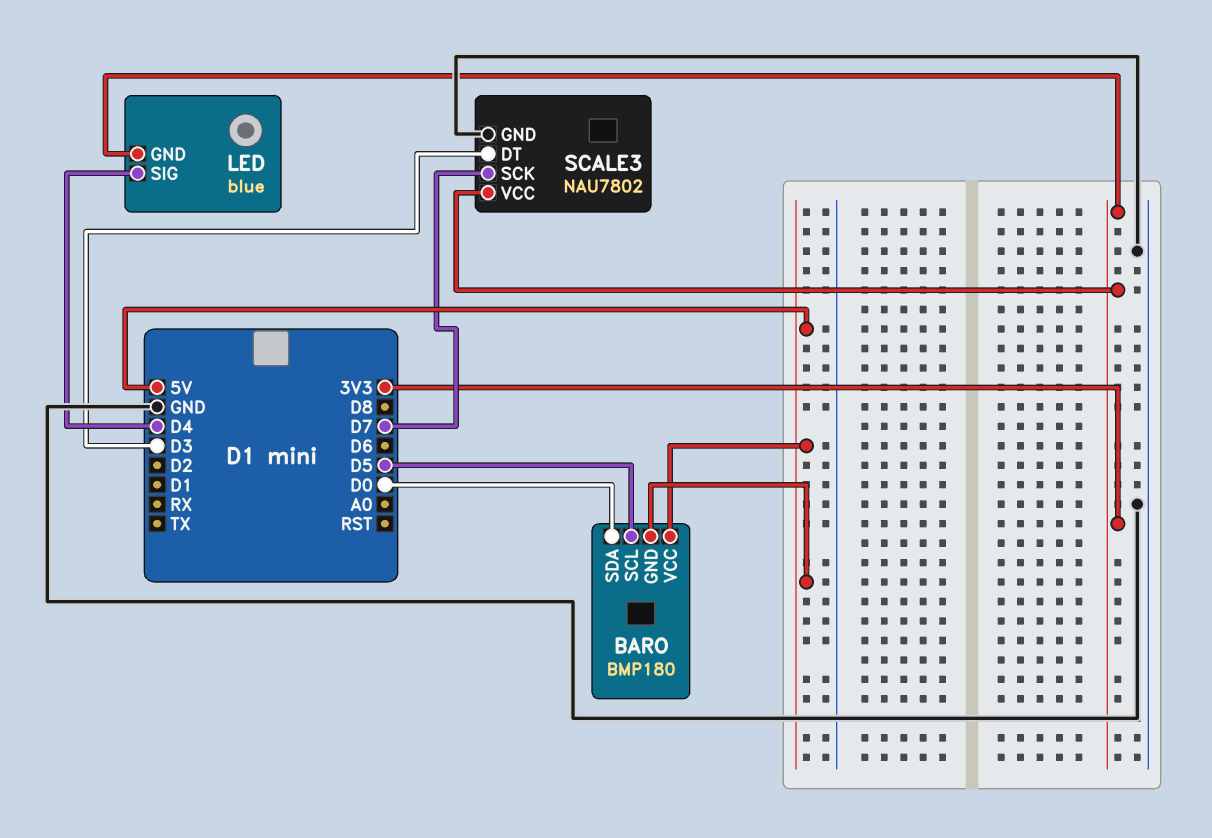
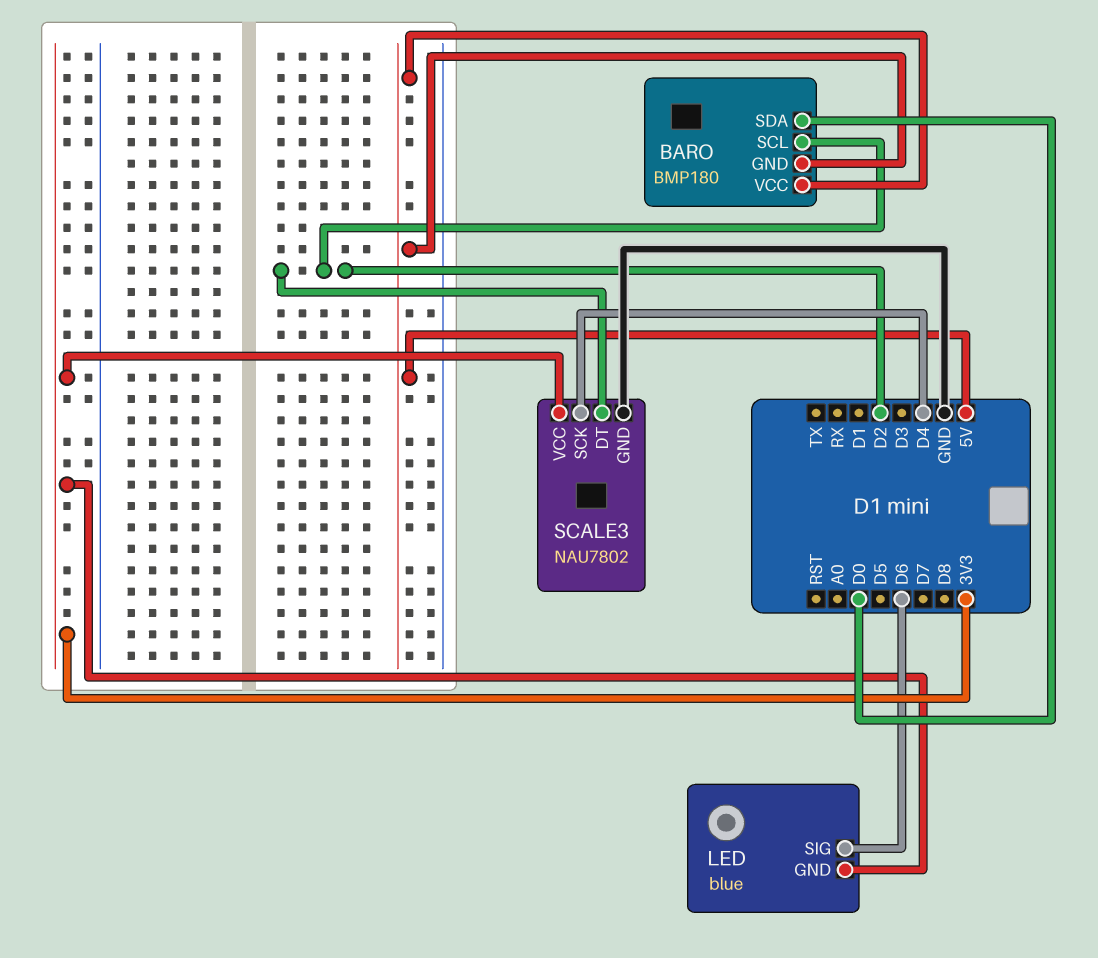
BARO pin SCL: D5 -> D2
LED pin SIG: D4 -> D6
SCALE3 pin DT: D3 -> D2
SCALE3 pin SCK: D7 -> D4

